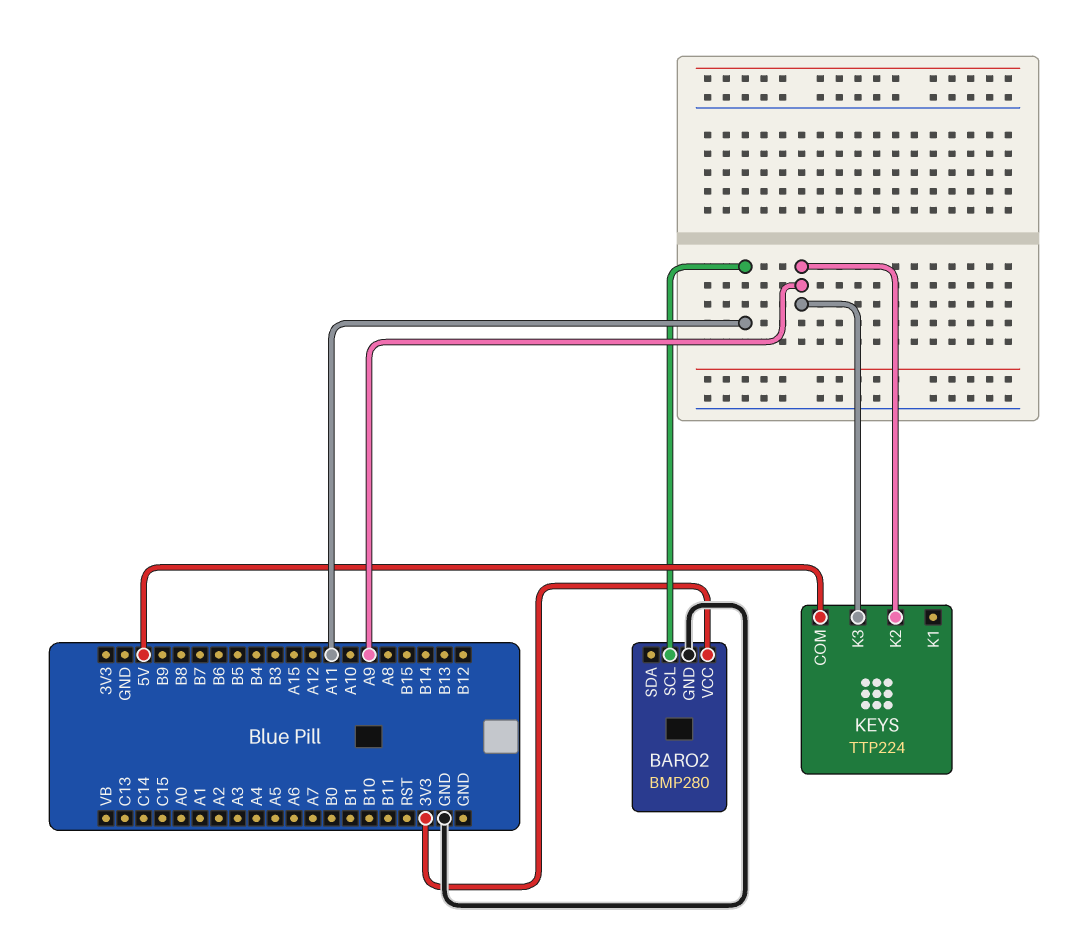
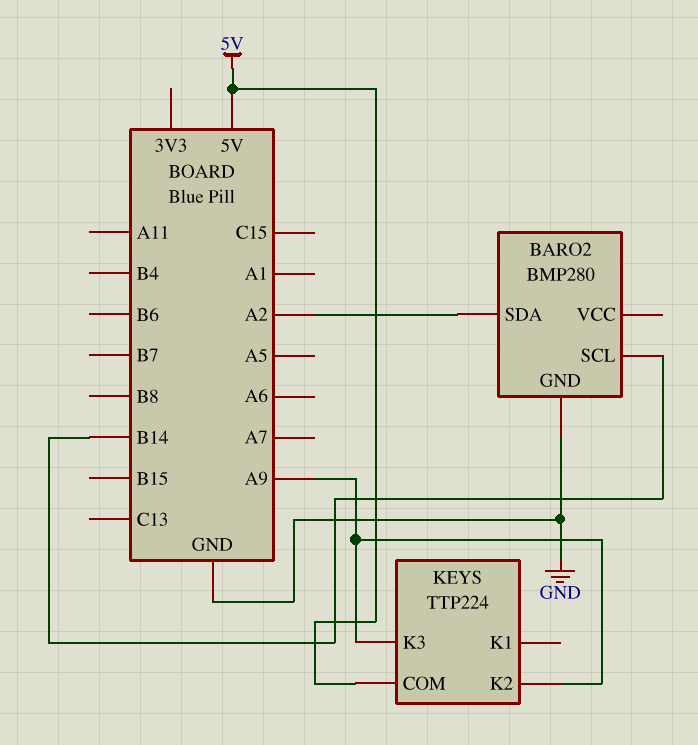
BARO2 pin SCL: A11 -> B14
BARO2 pin SDA: none -> A2
BARO2 pin VCC: 3V3 -> none

